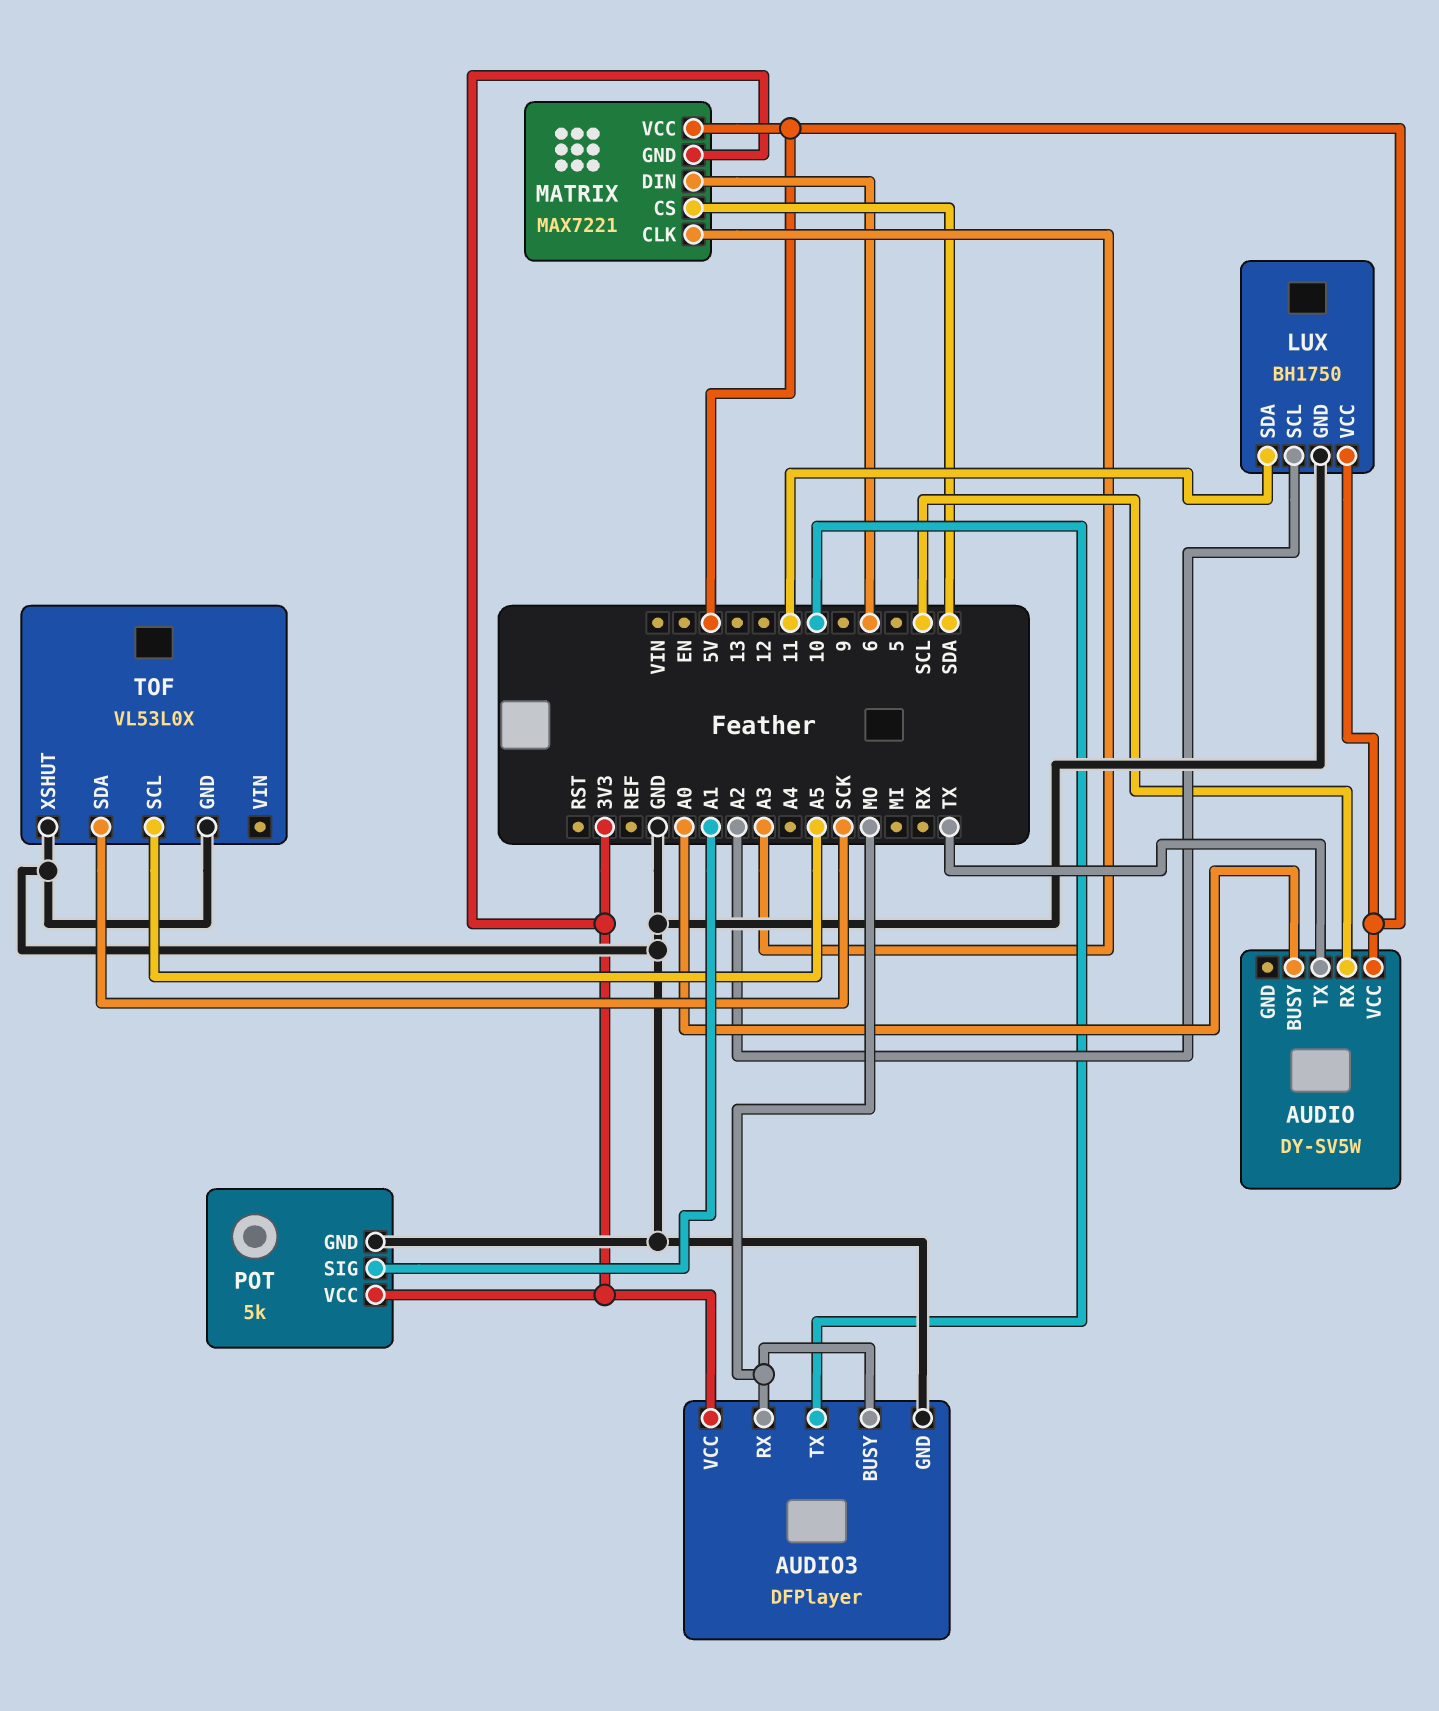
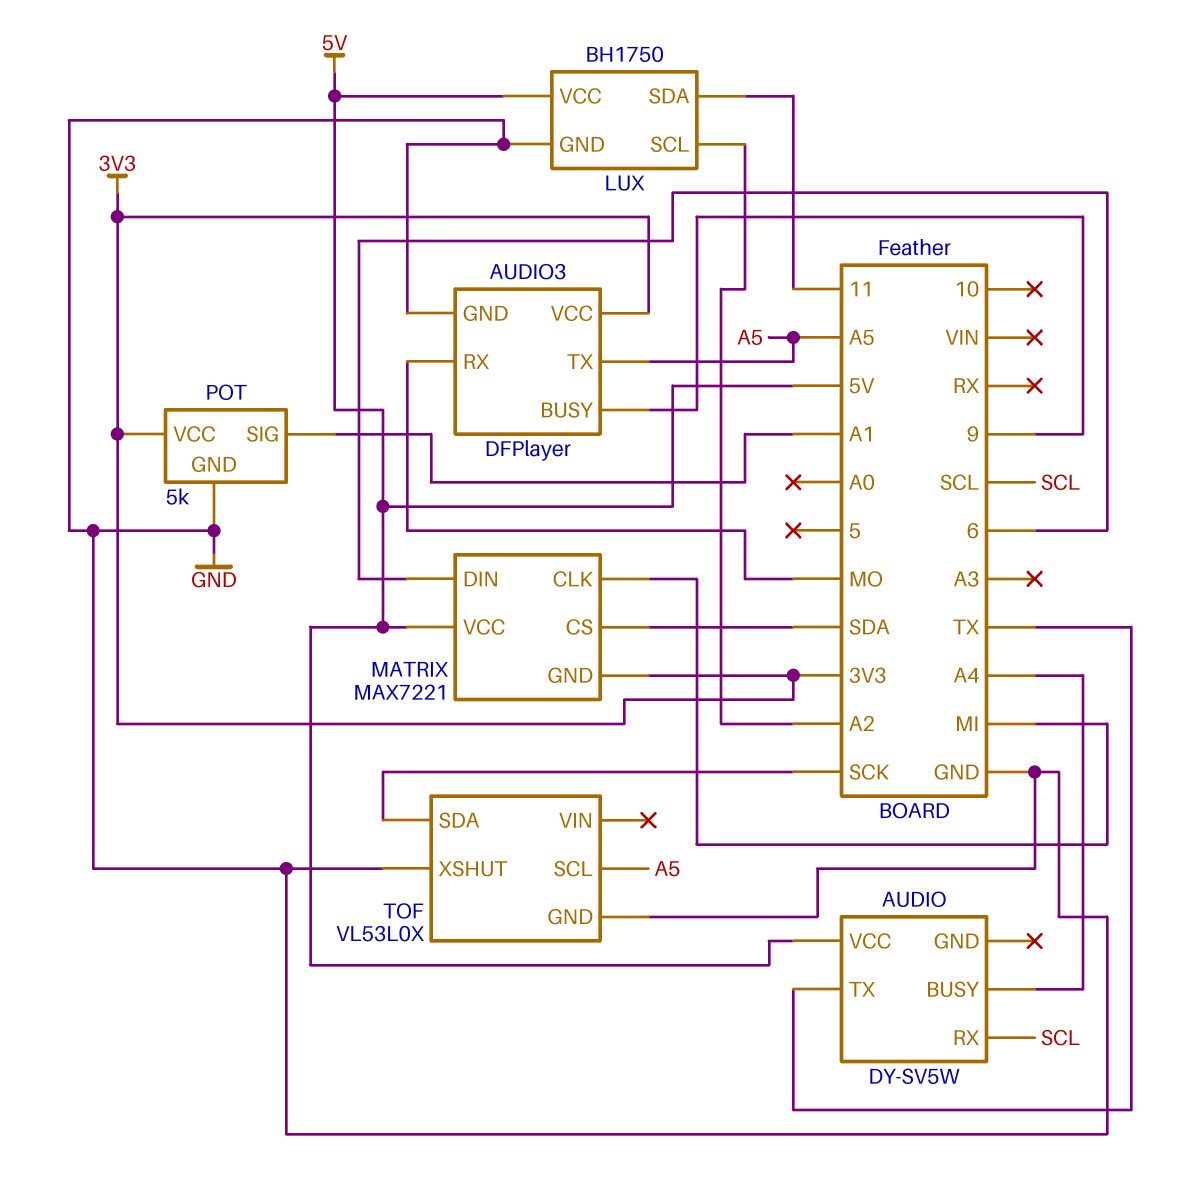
AUDIO pin BUSY: A0 -> A4
AUDIO3 pin BUSY: MO -> 9
AUDIO3 pin TX: 10 -> A5
MATRIX pin CLK: A3 -> MI

